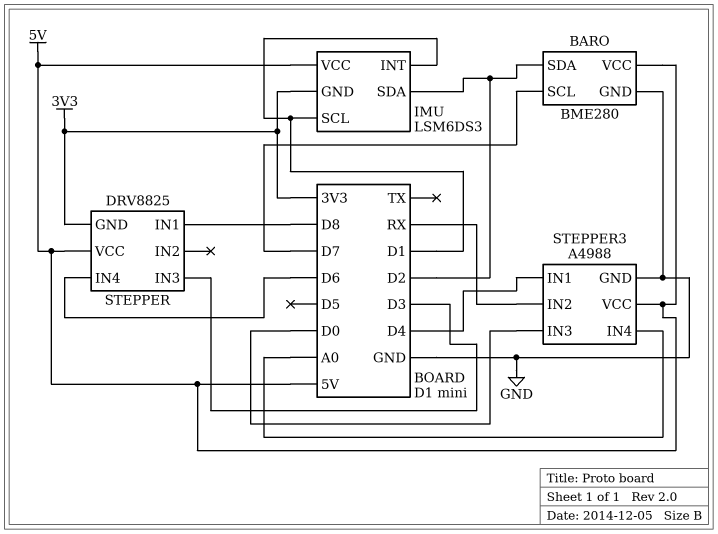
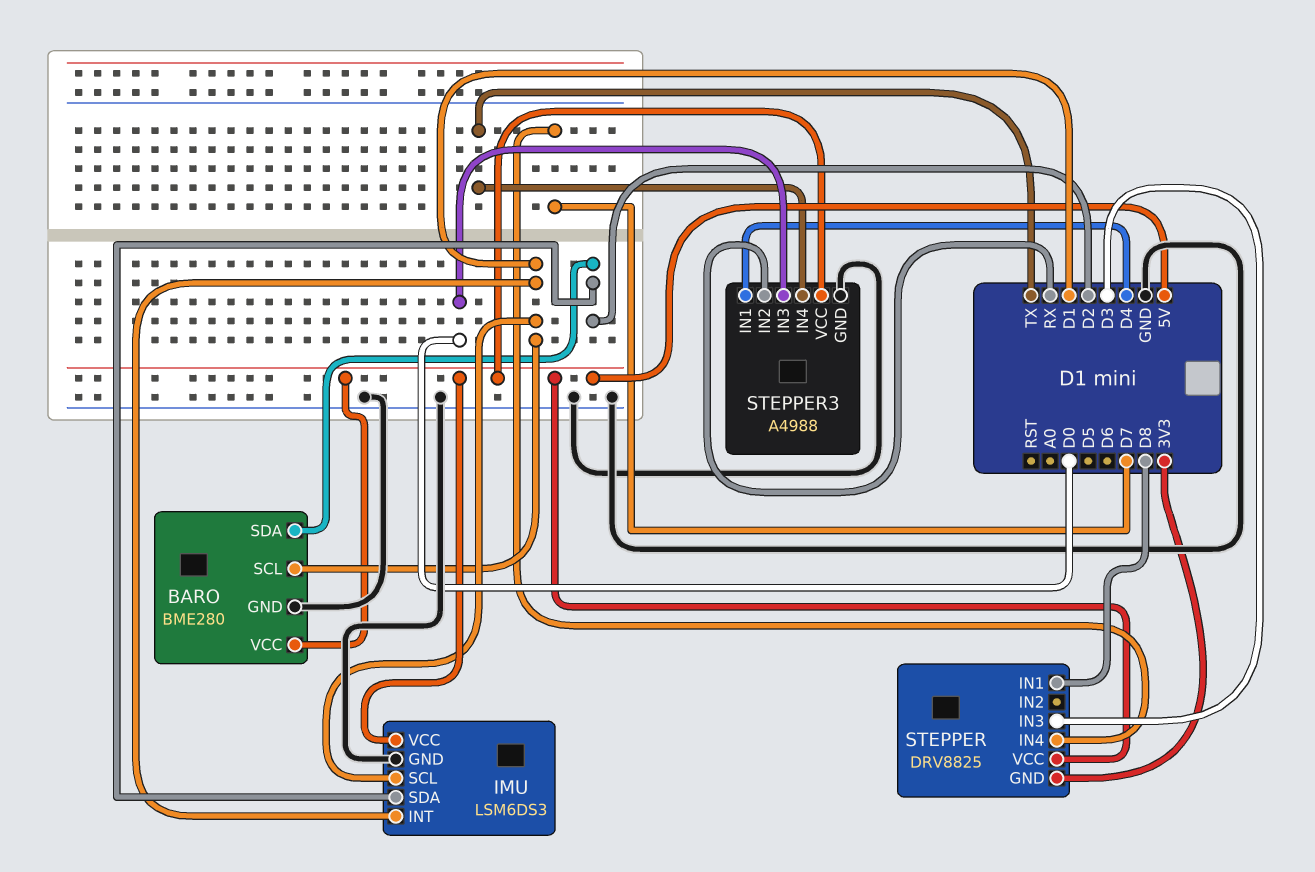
BARO pin SCL: D7 -> D1
IMU pin GND: 3V3 -> GND
STEPPER pin IN4: D6 -> D7
STEPPER3 pin IN4: A0 -> TX

